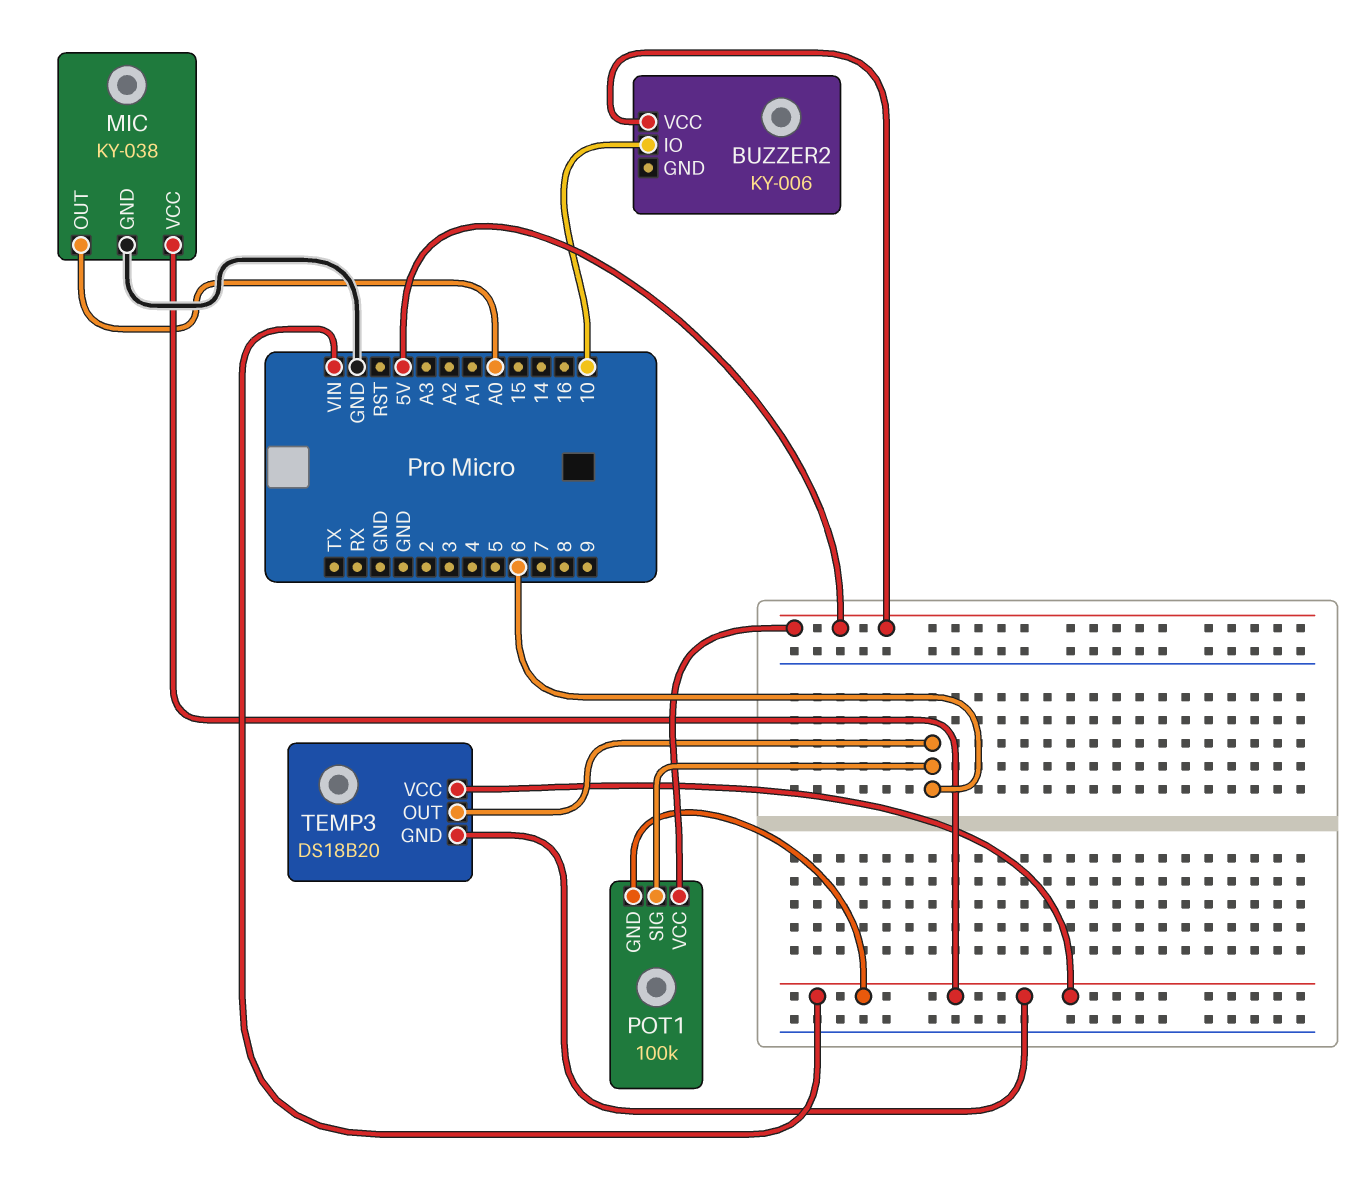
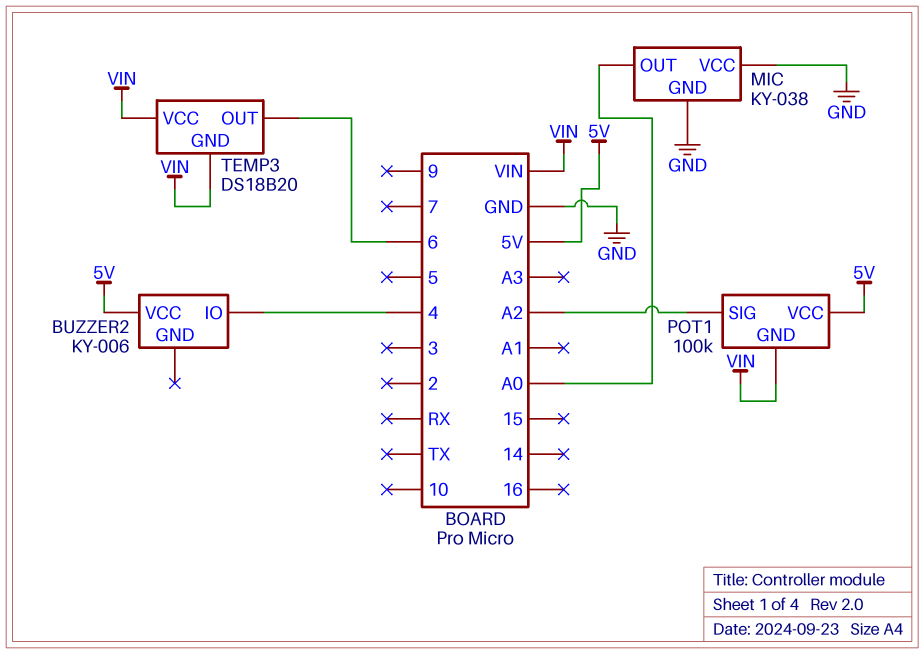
BUZZER2 pin IO: 10 -> 4
MIC pin VCC: VIN -> GND
POT1 pin SIG: 6 -> A2

